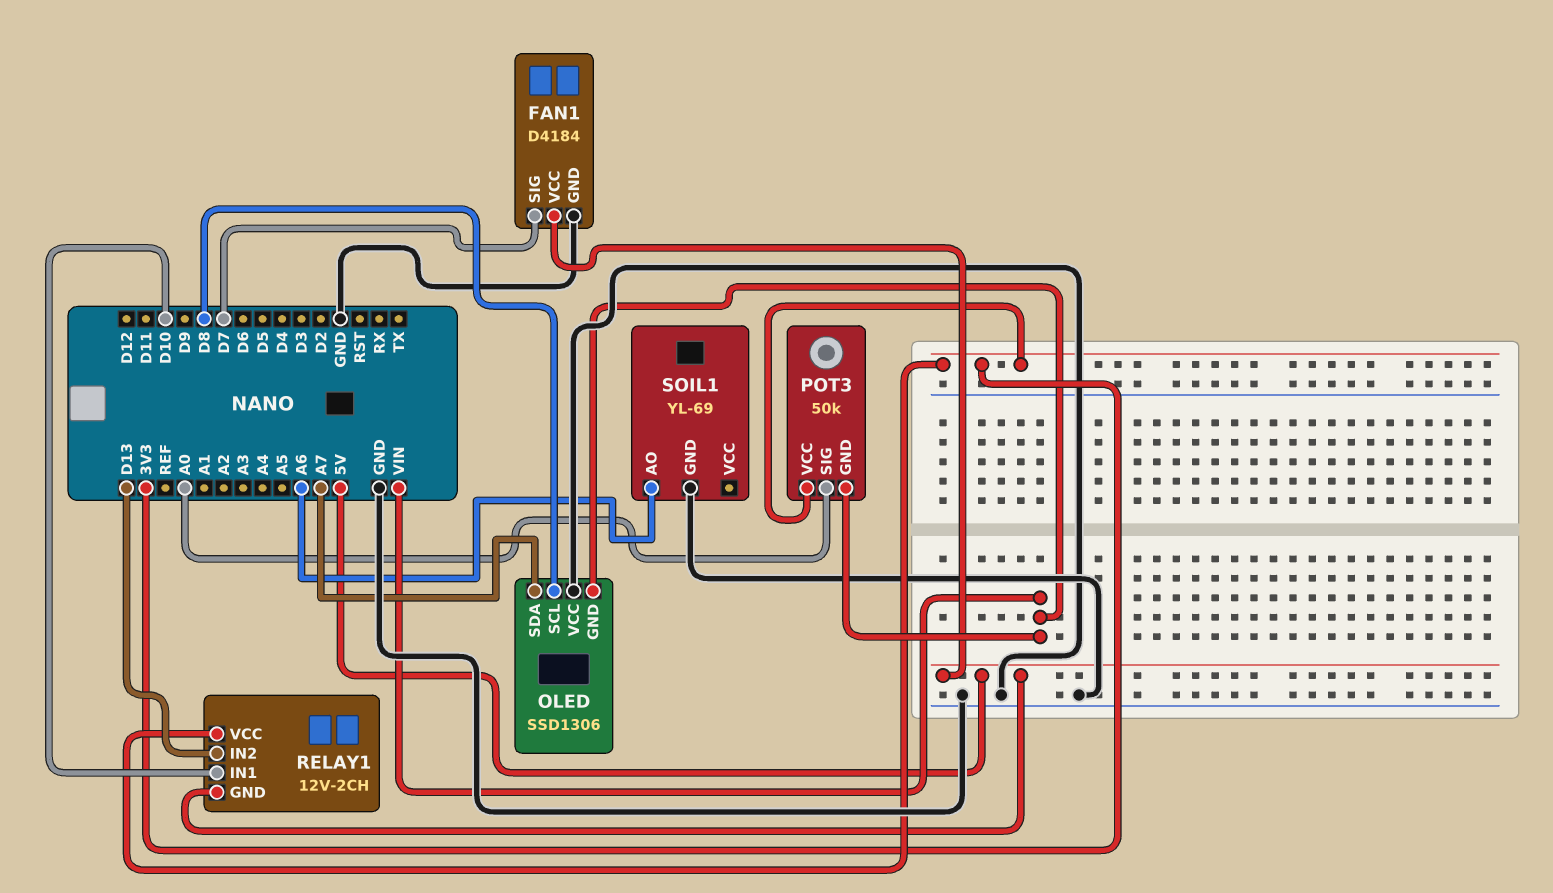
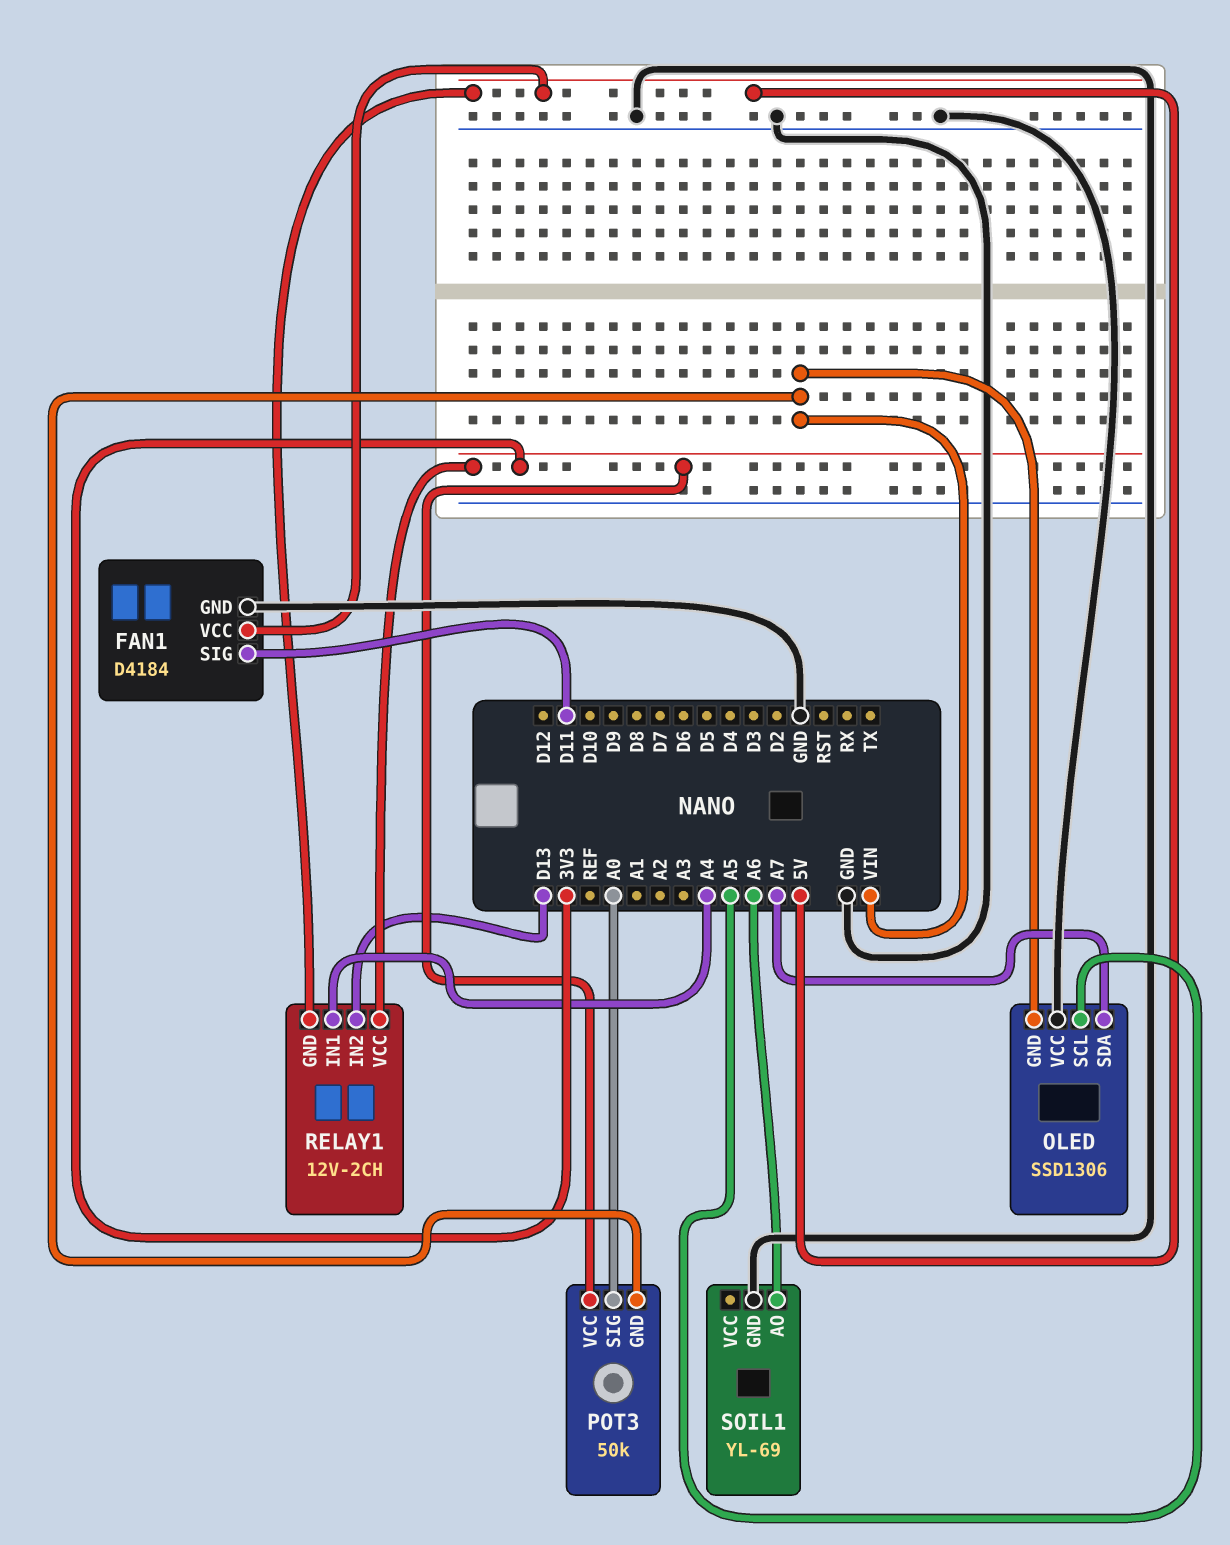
FAN1 pin SIG: D7 -> D11
OLED pin SCL: D8 -> A5
RELAY1 pin IN1: D10 -> A4

